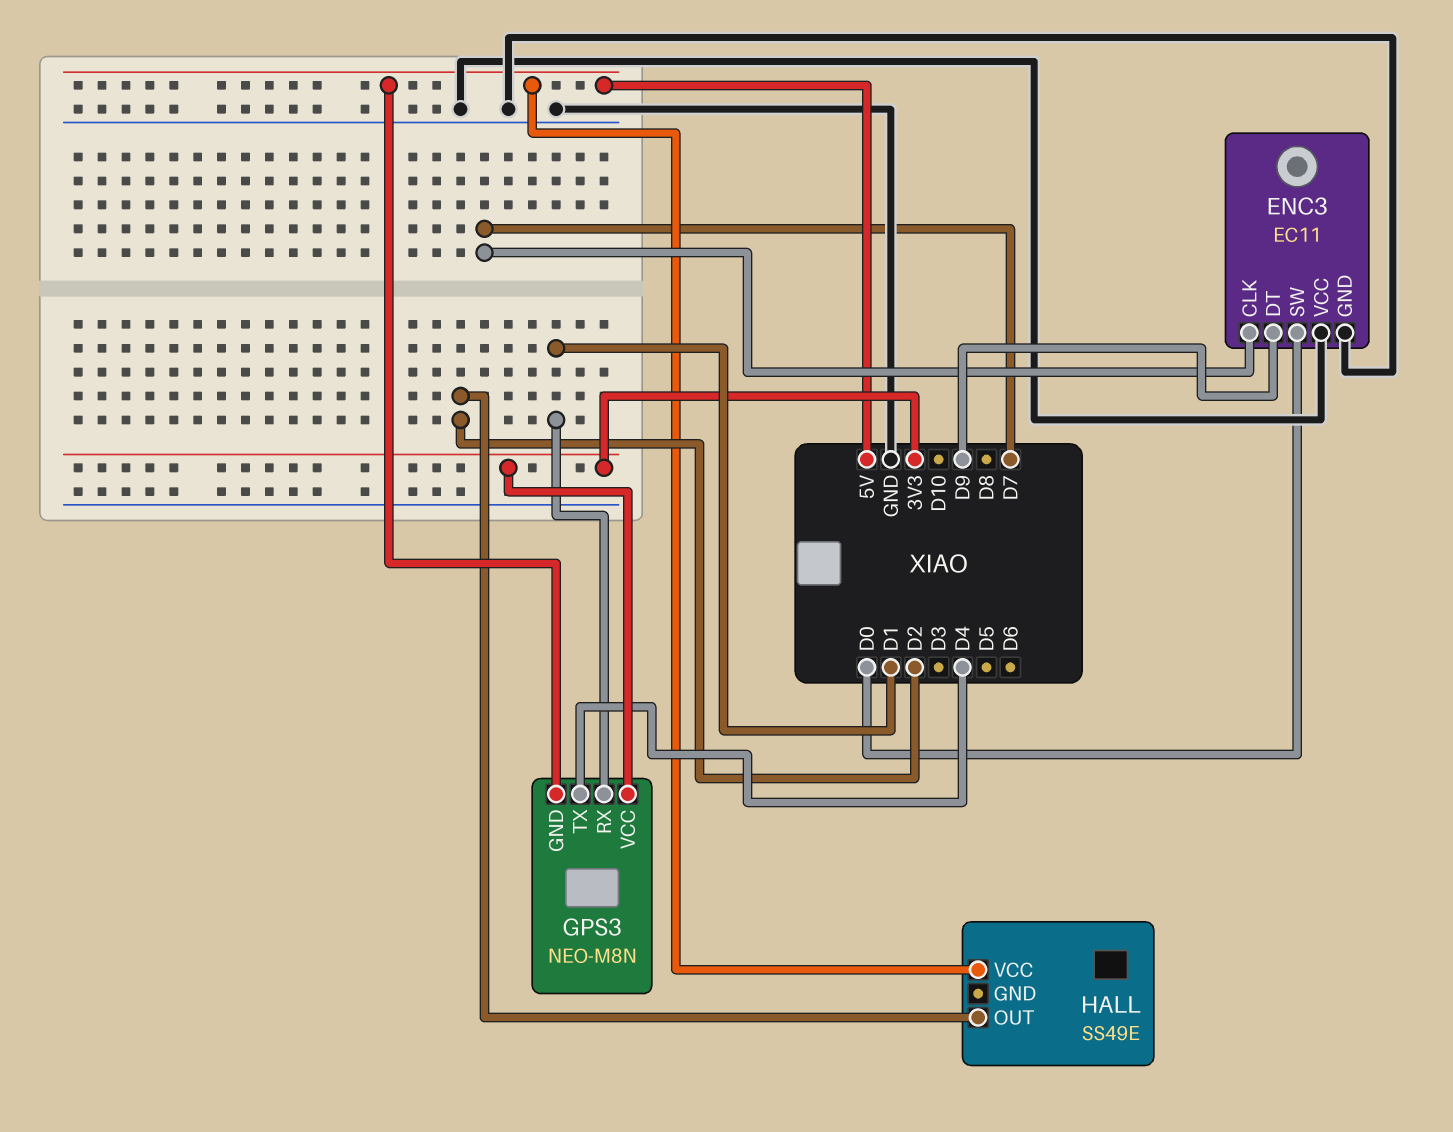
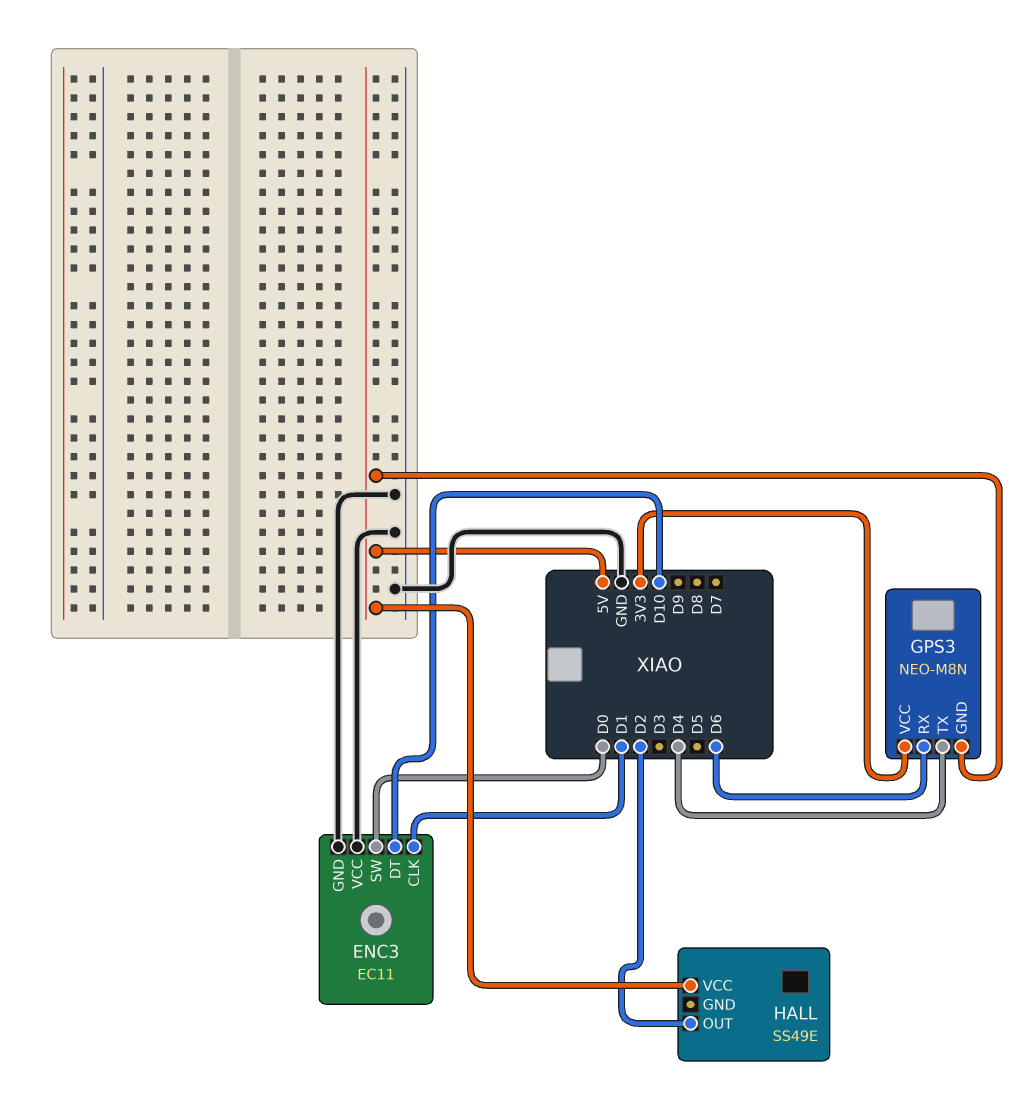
ENC3 pin CLK: D7 -> D1
ENC3 pin DT: D9 -> D10
GPS3 pin RX: D1 -> D6

